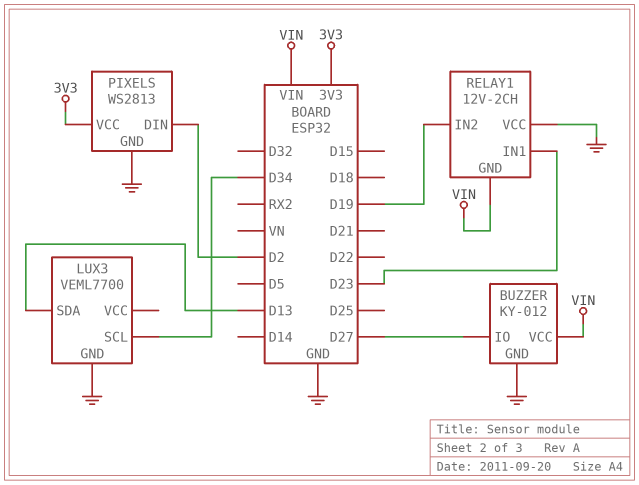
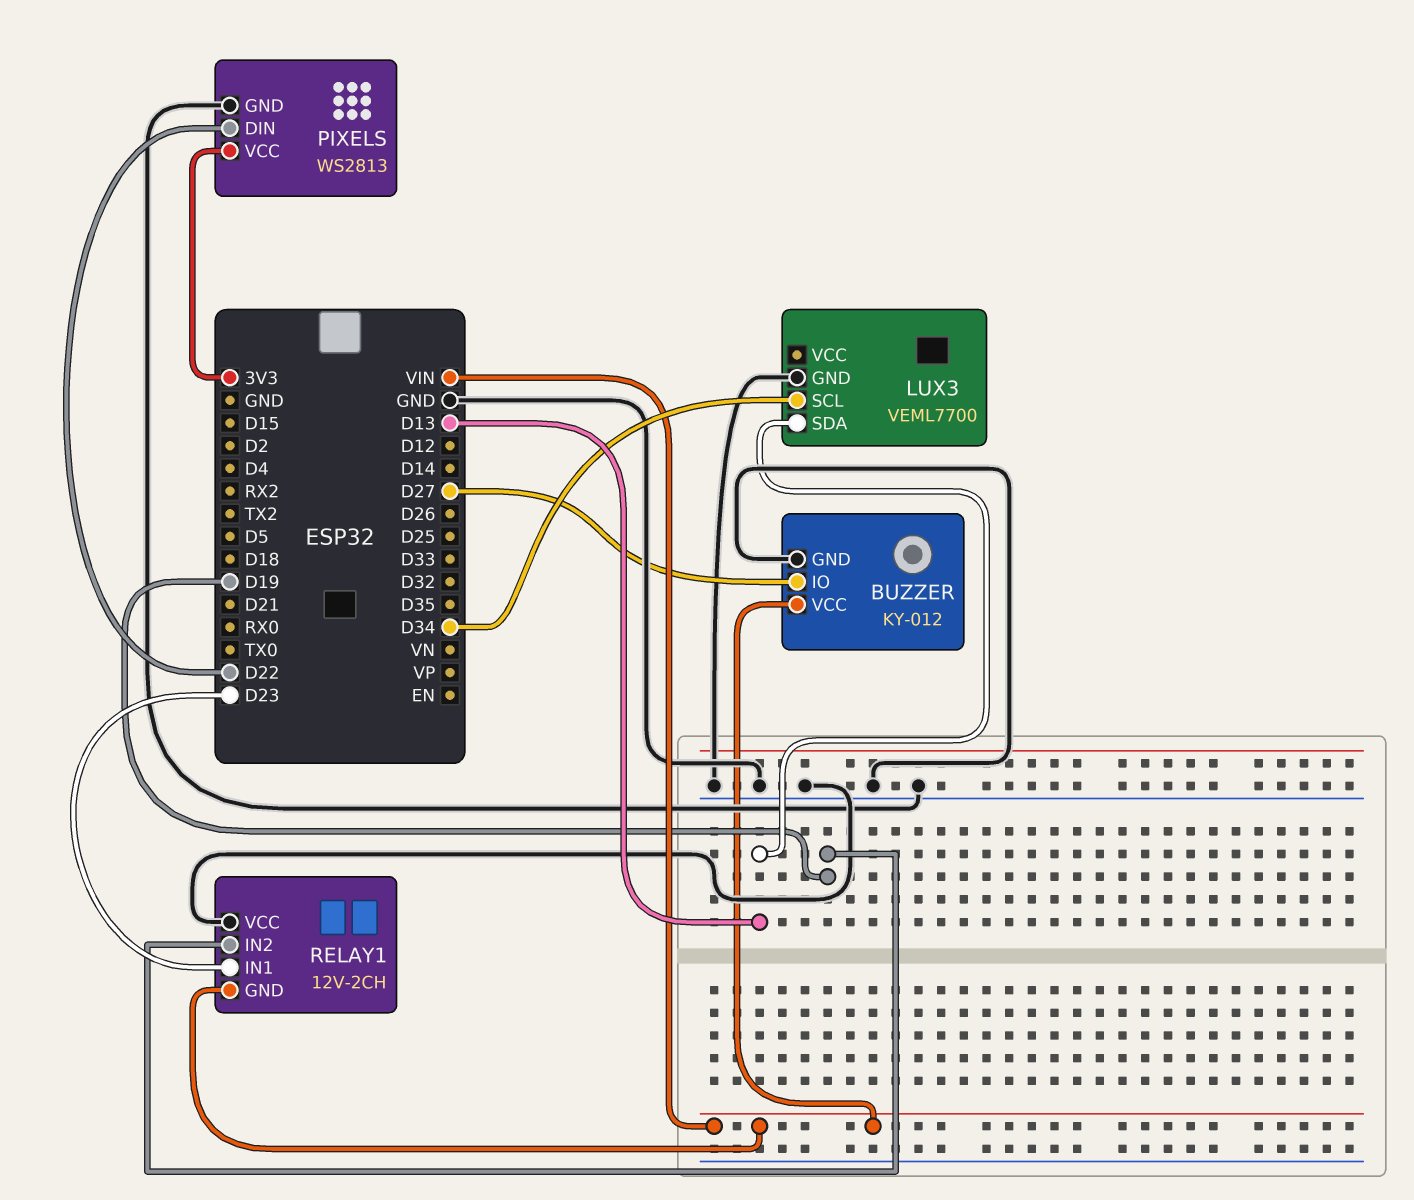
PIXELS pin DIN: D2 -> D22

